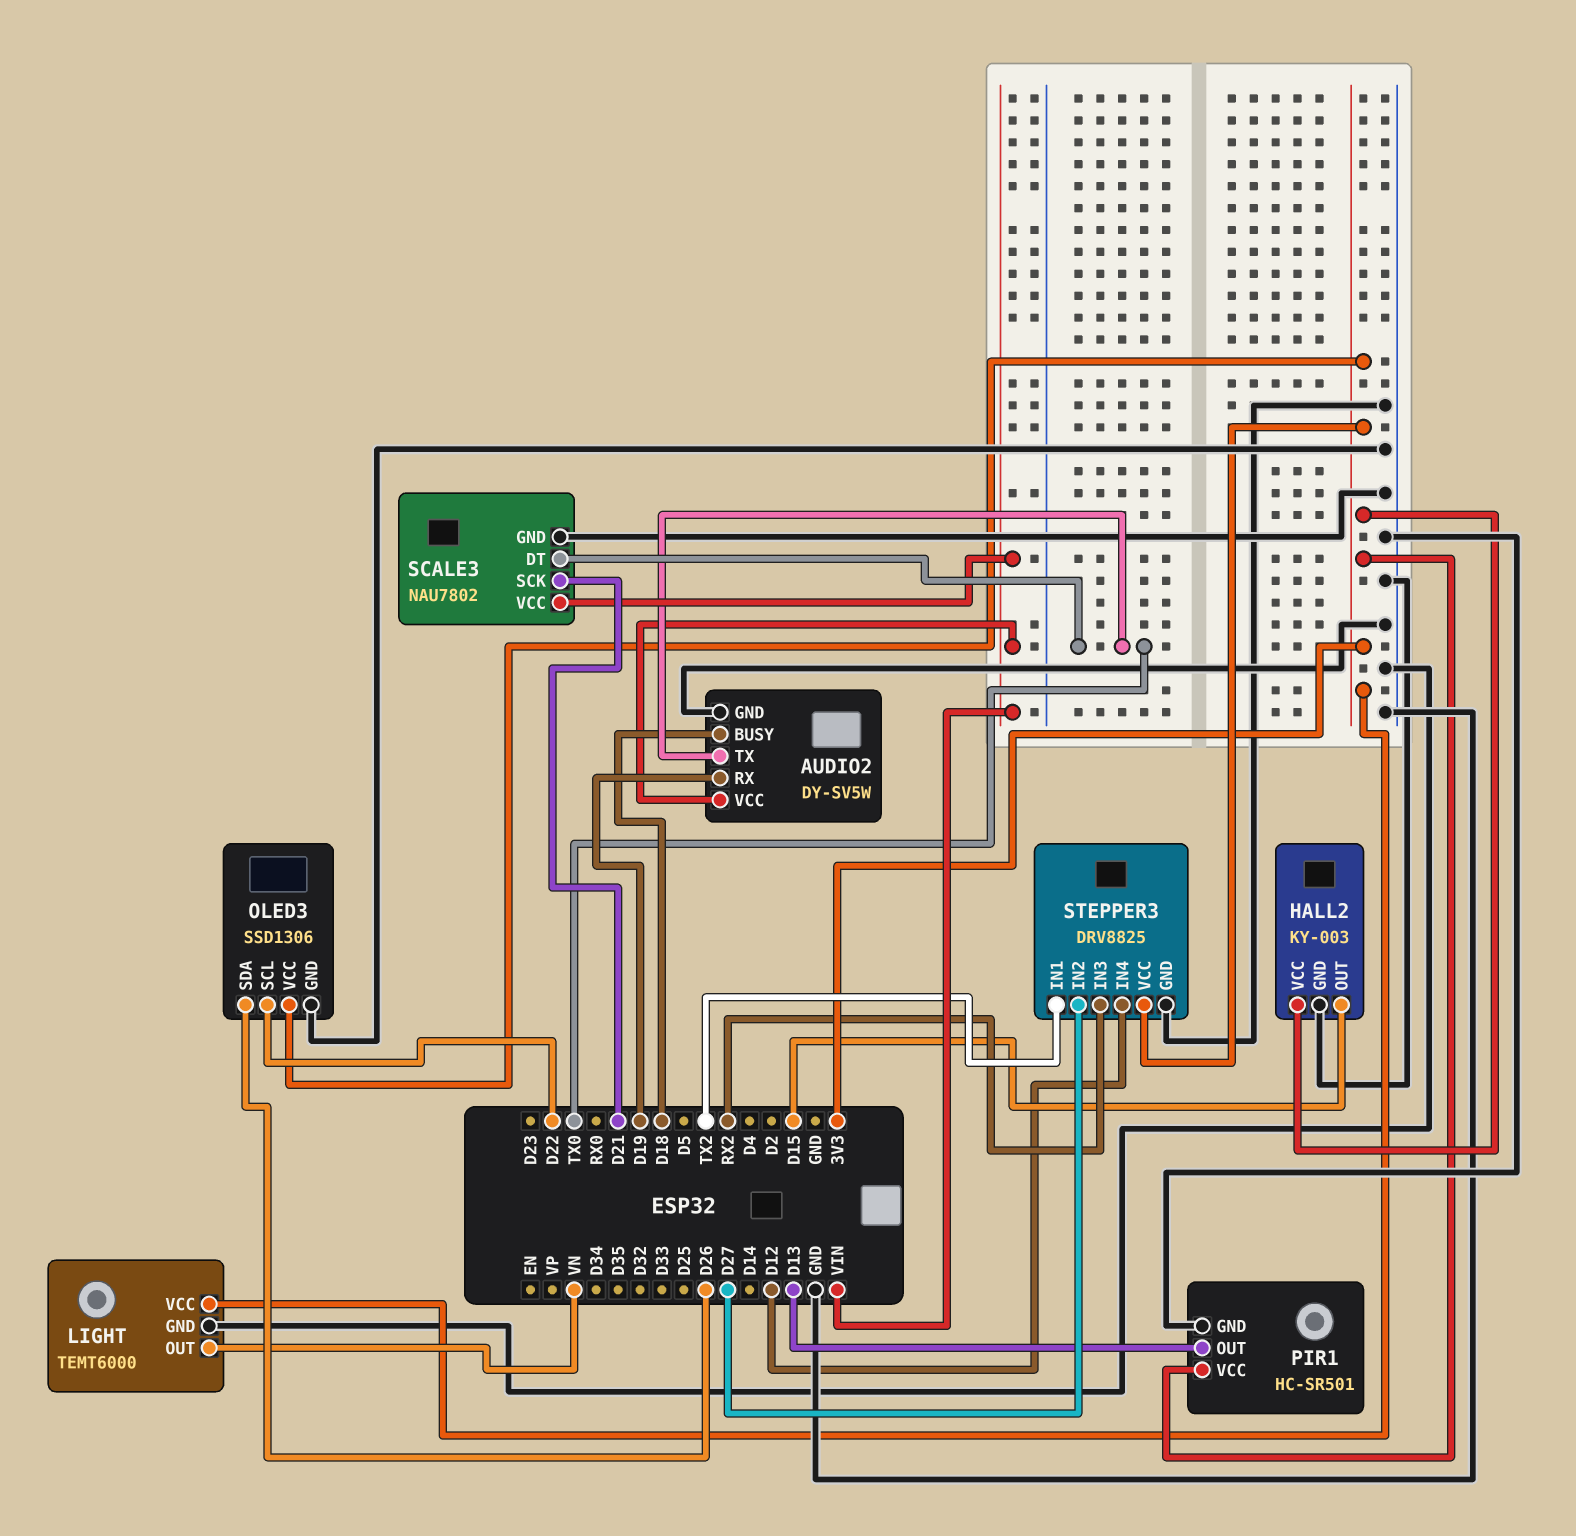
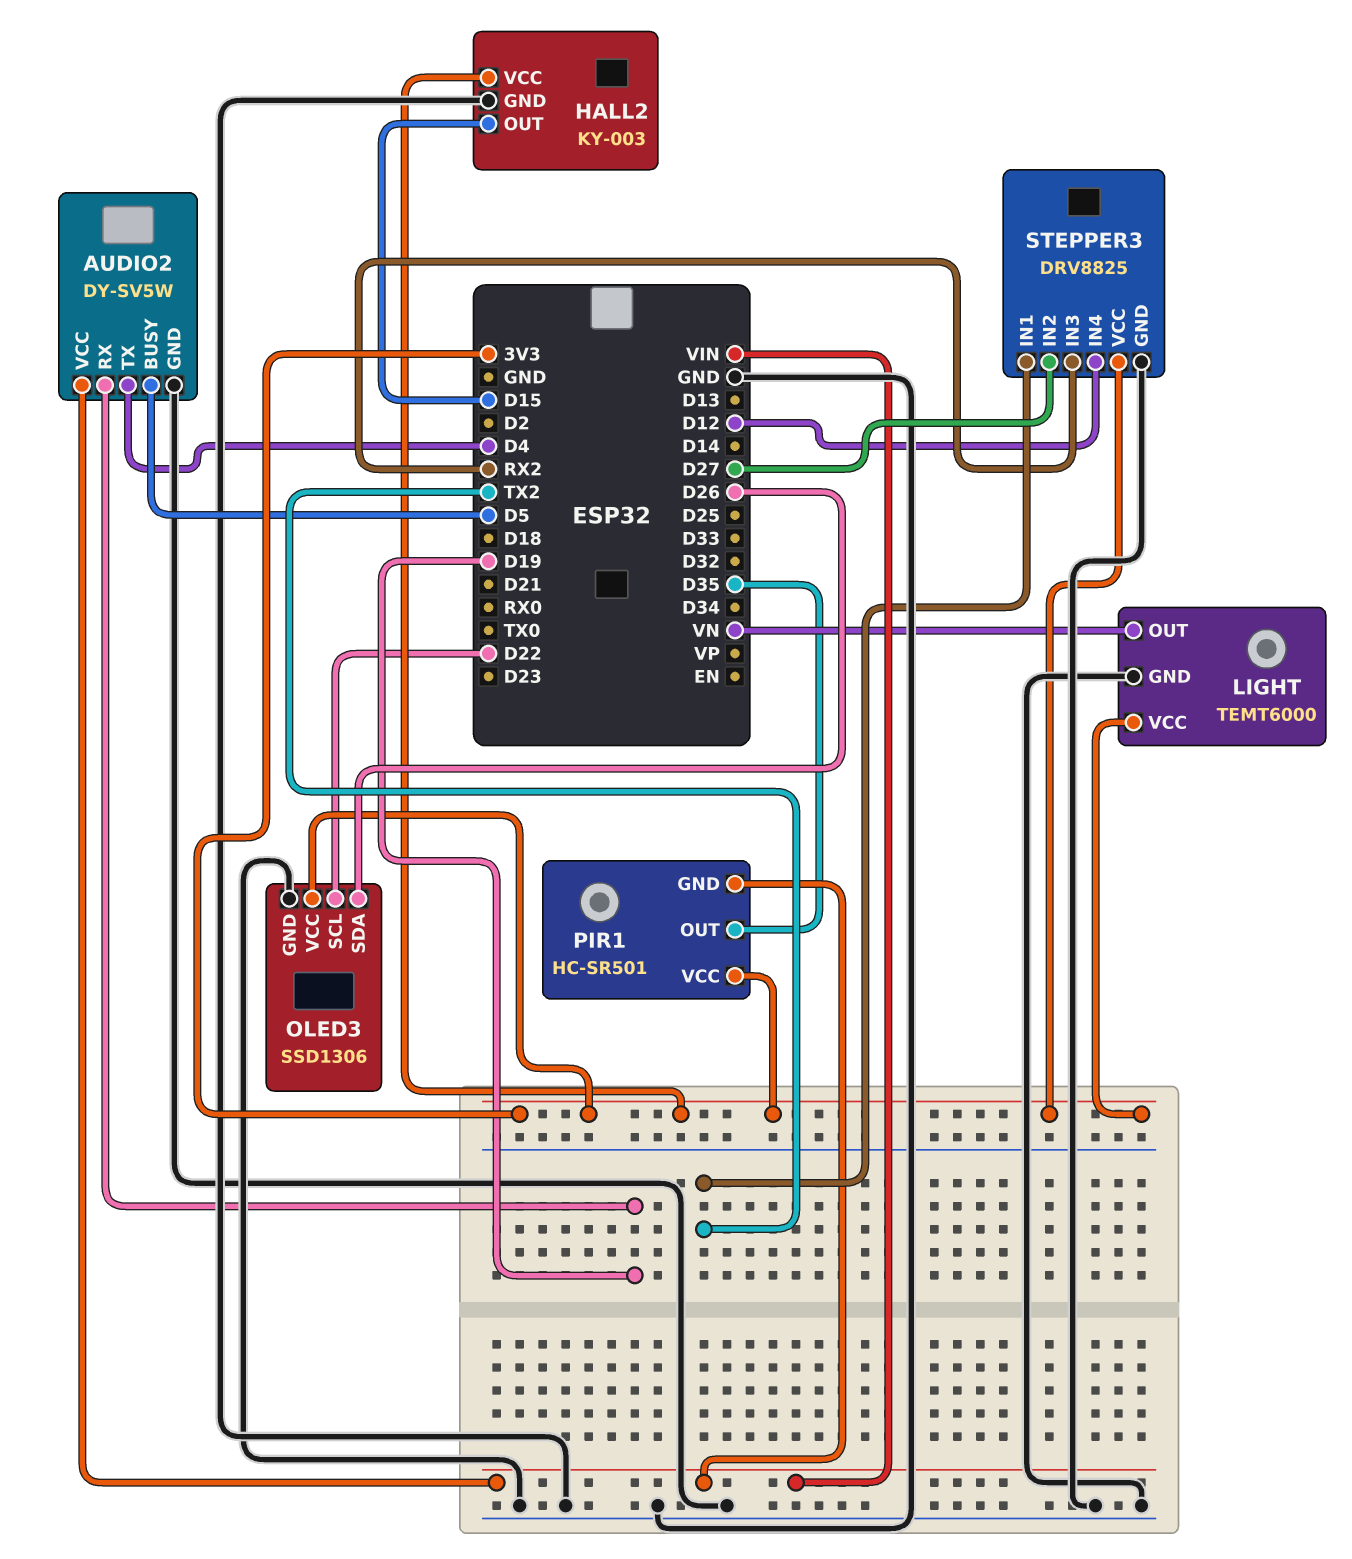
AUDIO2 pin BUSY: D18 -> D5
AUDIO2 pin TX: TX0 -> D4
PIR1 pin GND: GND -> VIN
PIR1 pin OUT: D13 -> D35
SCALE3: NAU7802 -> none
SCALE3 pin DT: TX0 -> none
SCALE3 pin GND: GND -> none
SCALE3 pin SCK: D21 -> none
SCALE3 pin VCC: VIN -> none

